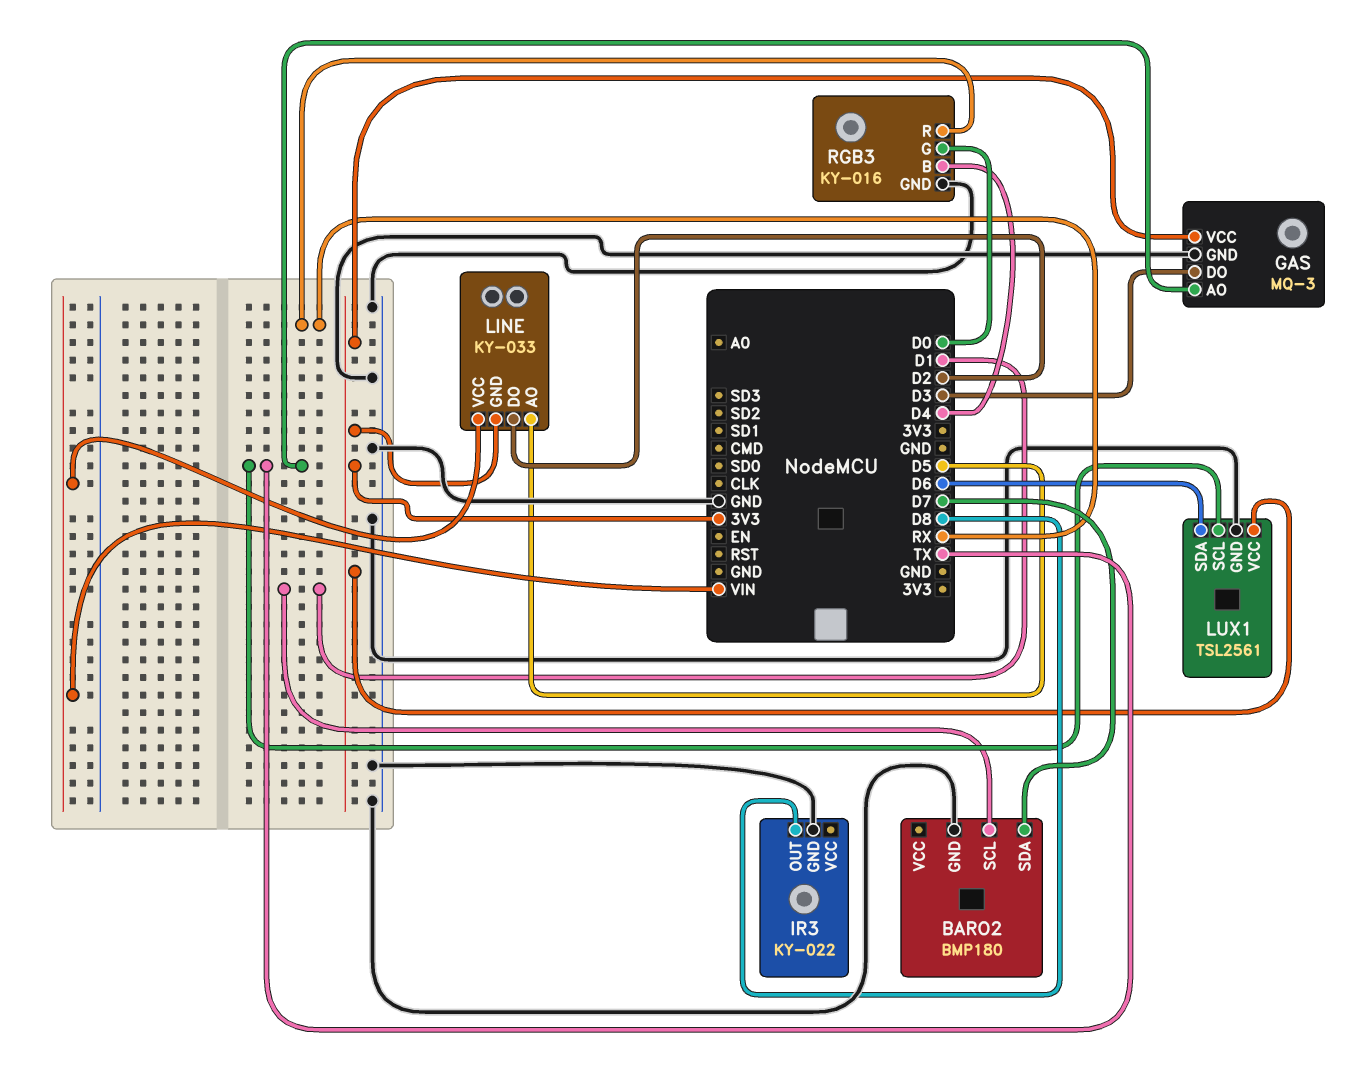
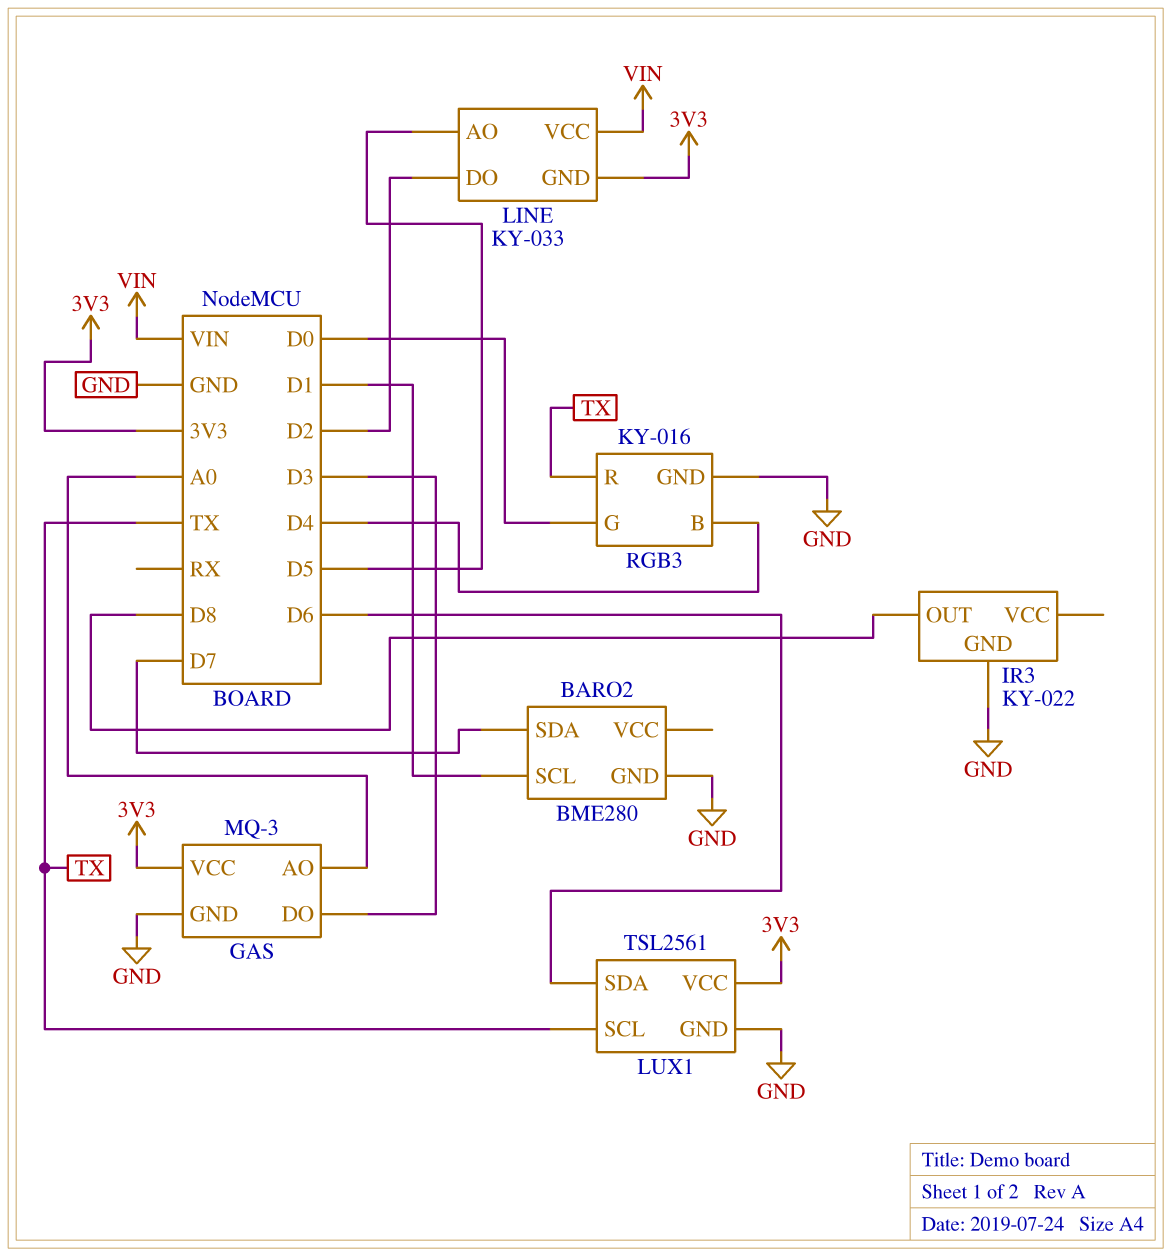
BARO2: BMP180 -> BME280
GAS pin AO: TX -> A0
RGB3 pin R: RX -> TX

